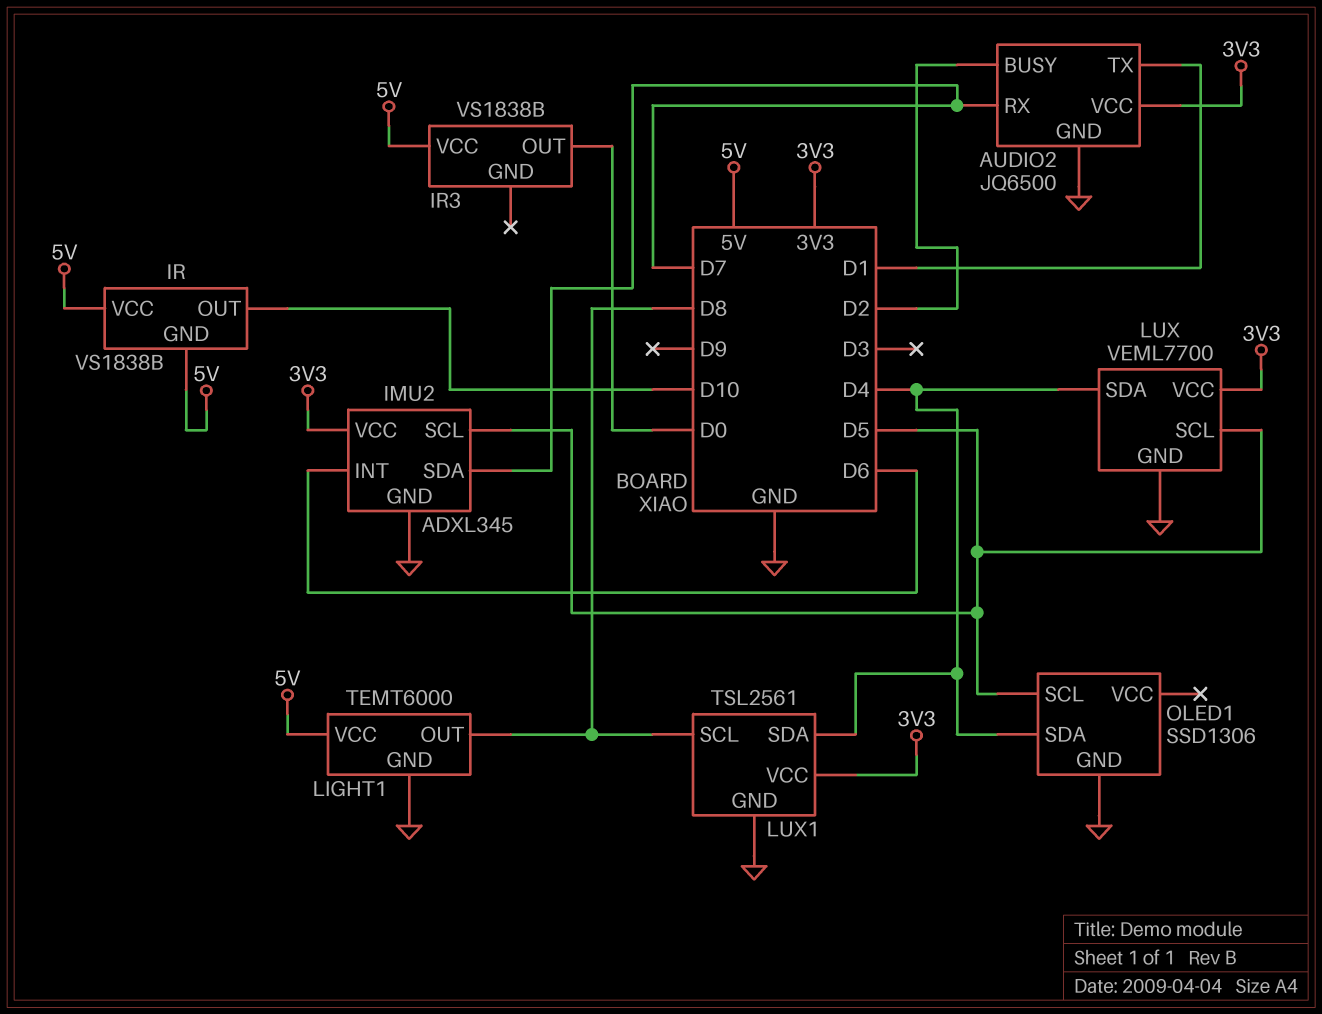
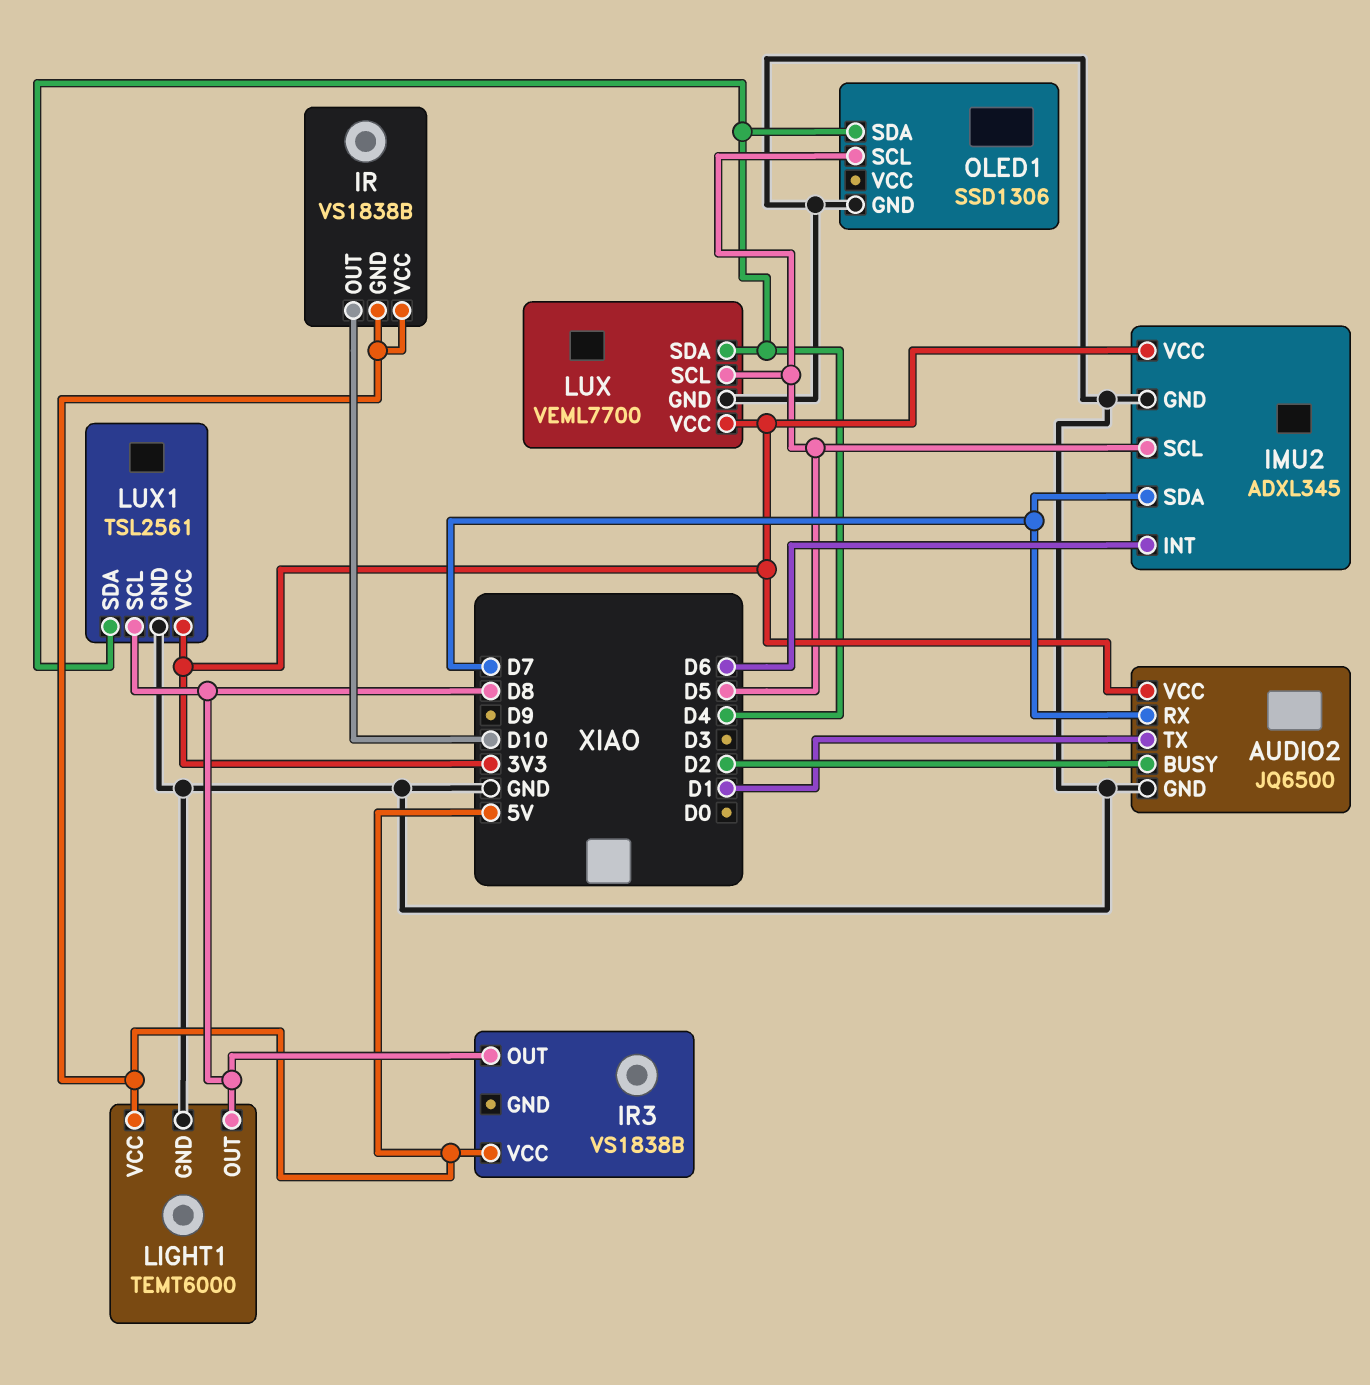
IR3 pin OUT: D0 -> D8

